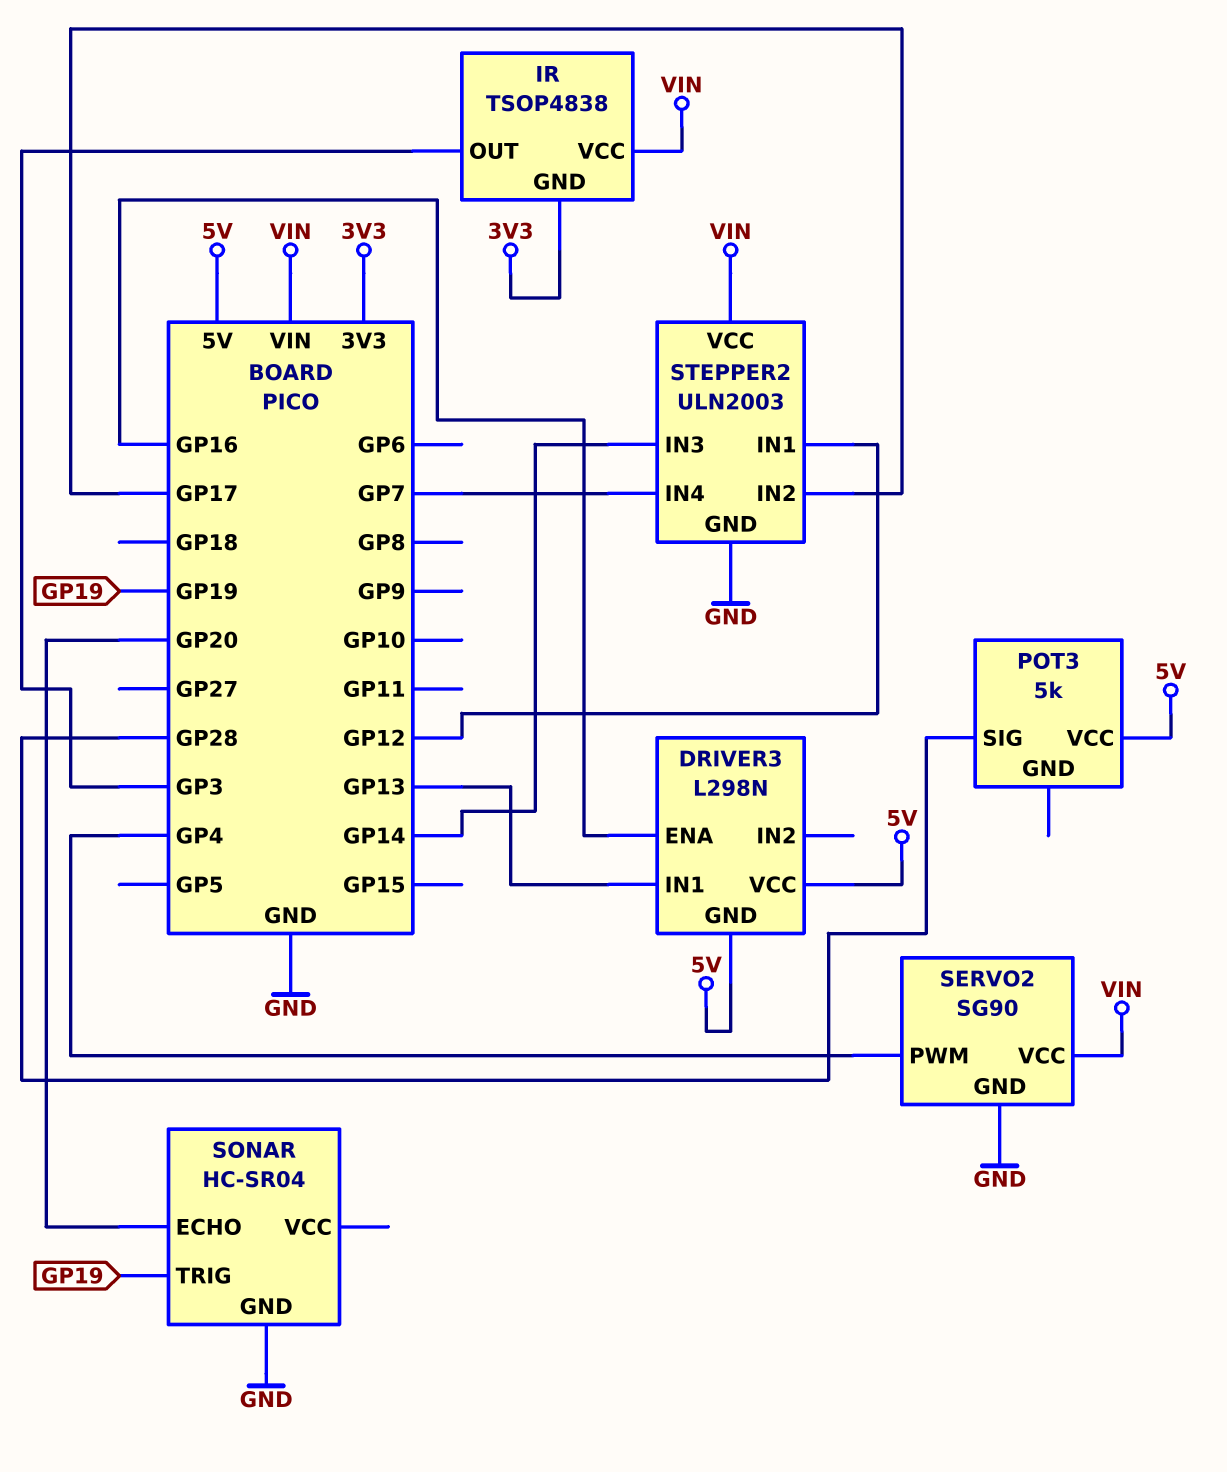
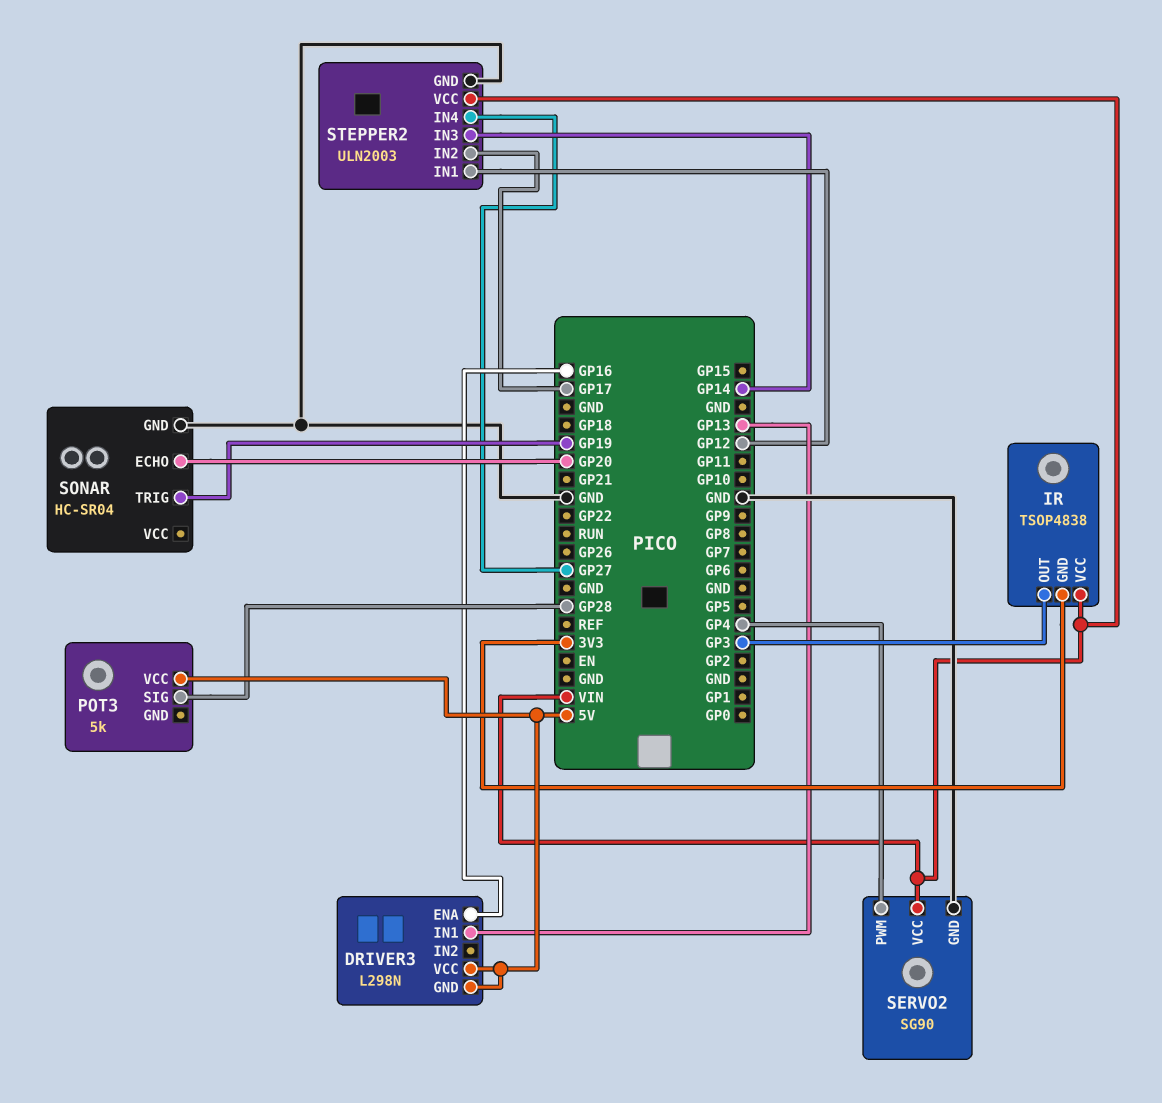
STEPPER2 pin IN4: GP7 -> GP27

